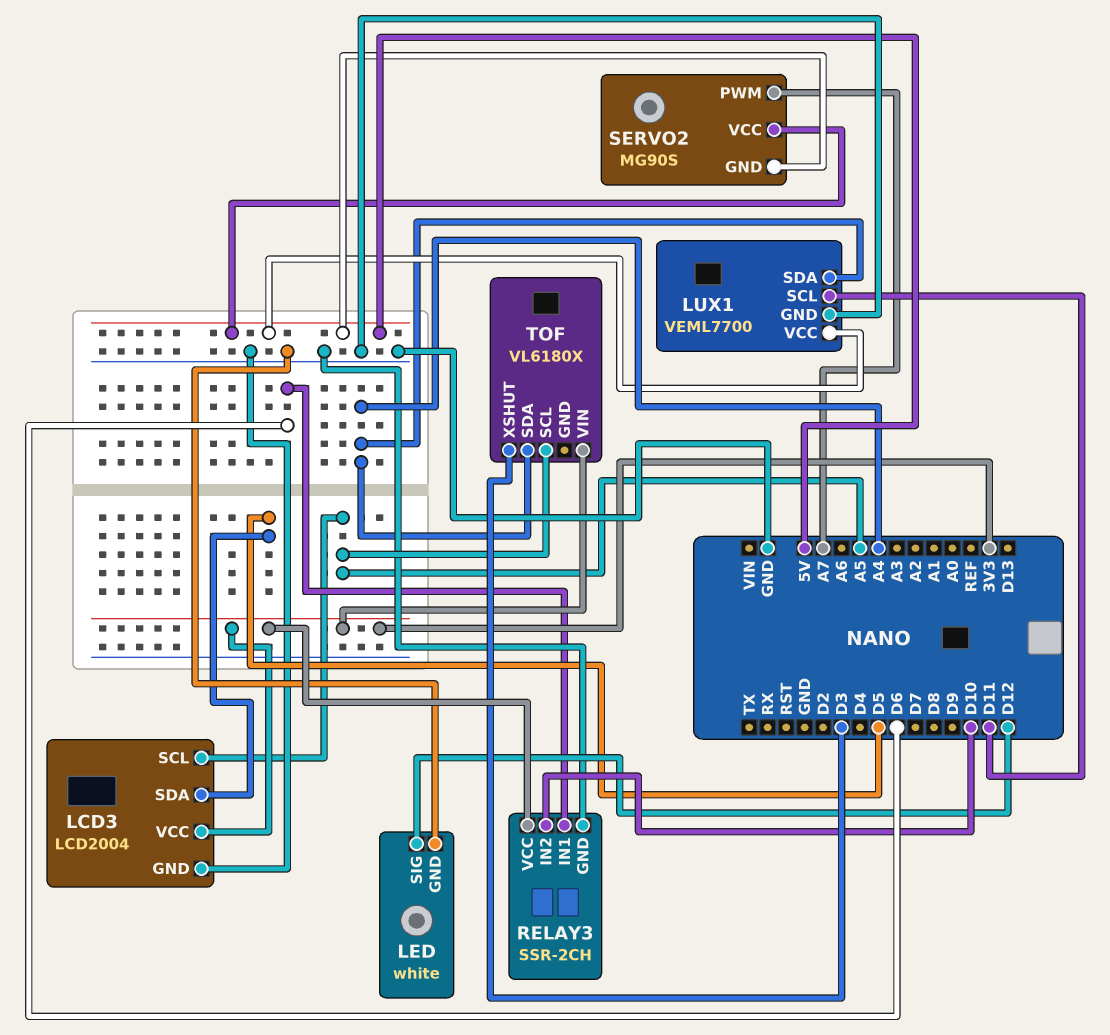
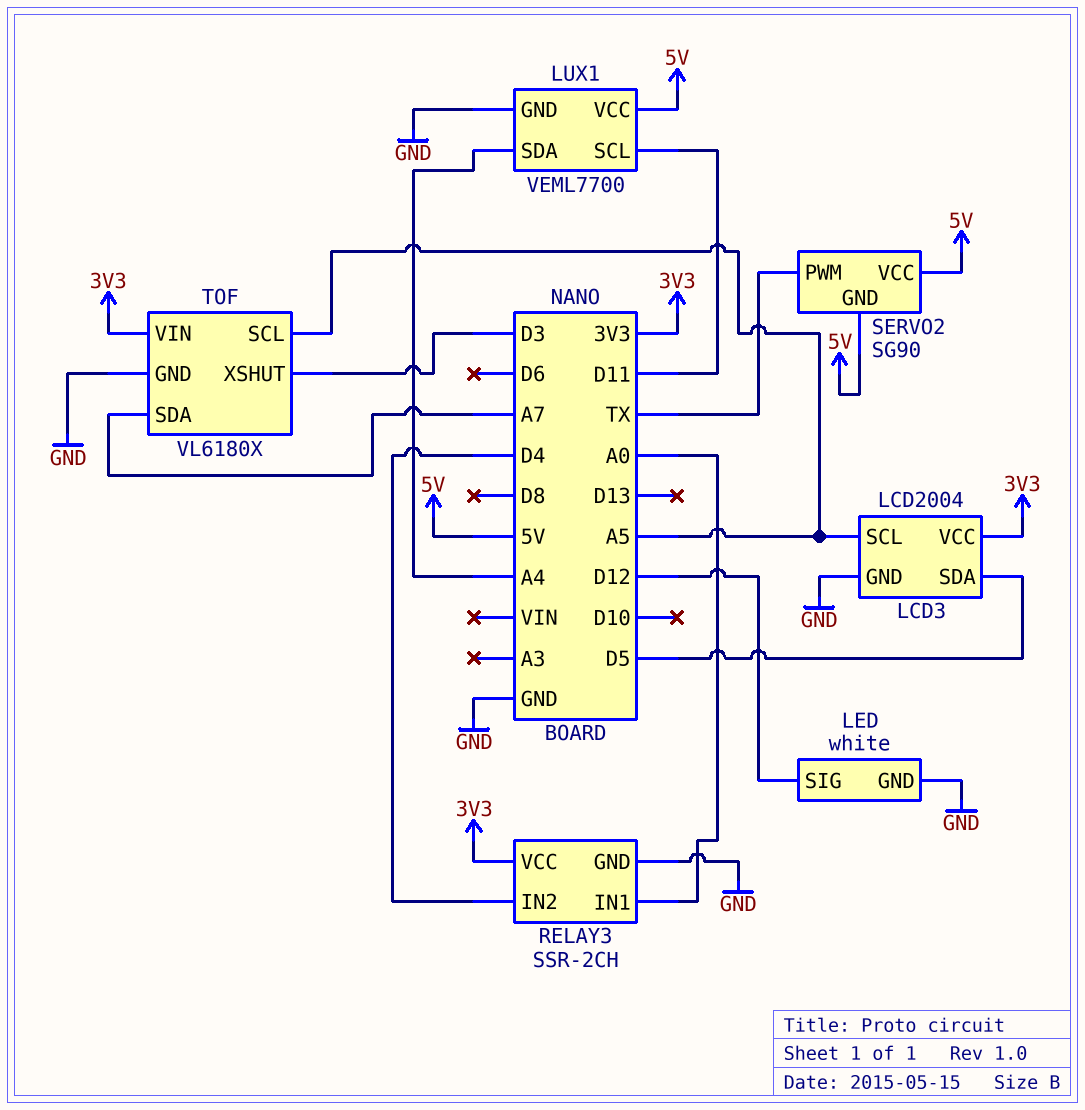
RELAY3 pin IN1: D6 -> A0
RELAY3 pin IN2: D10 -> D4
SERVO2: MG90S -> SG90
SERVO2 pin PWM: A7 -> TX
TOF pin GND: none -> GND
TOF pin SDA: A4 -> A7

